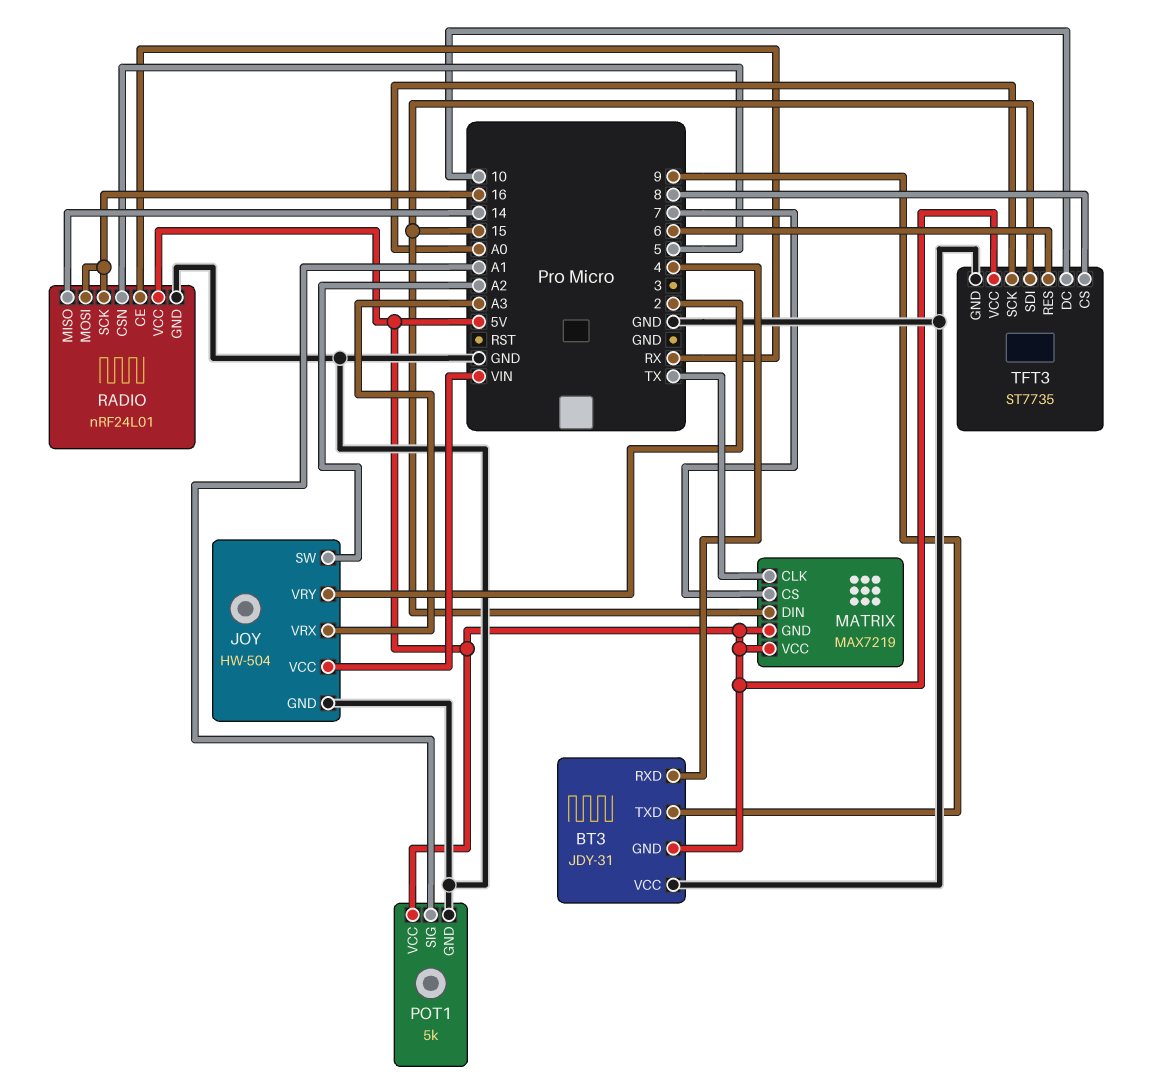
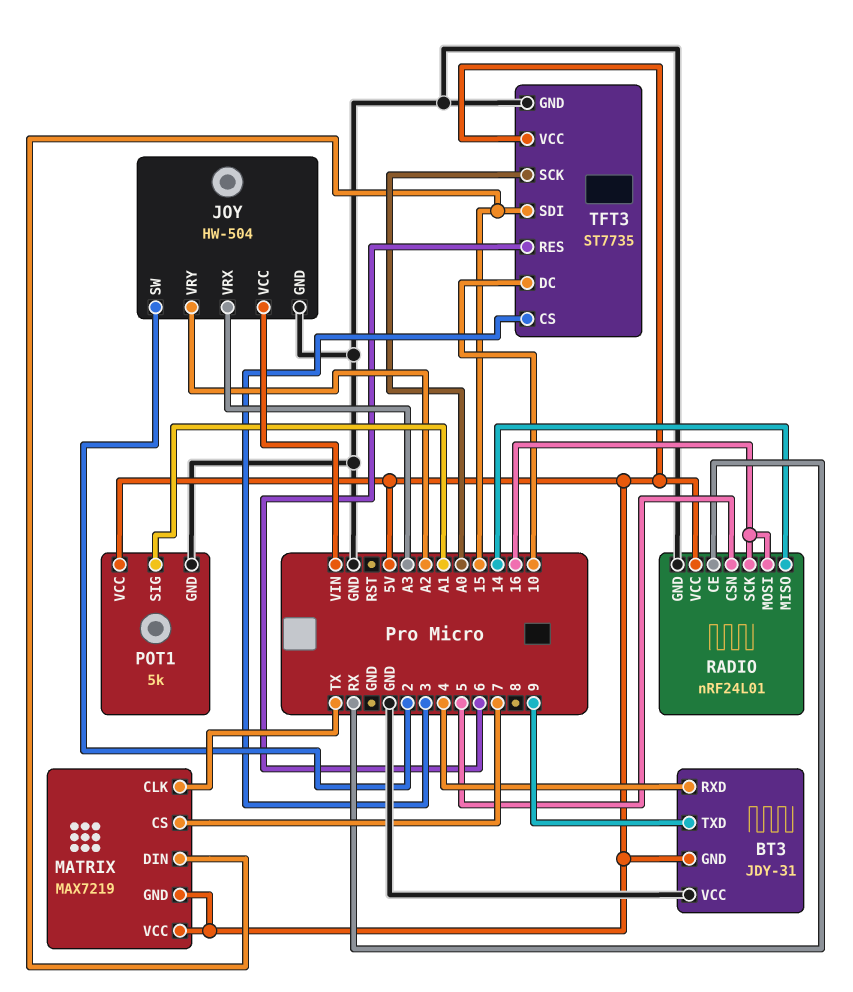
JOY pin SW: A2 -> 2
JOY pin VRY: 2 -> A2
TFT3 pin CS: 8 -> 3

